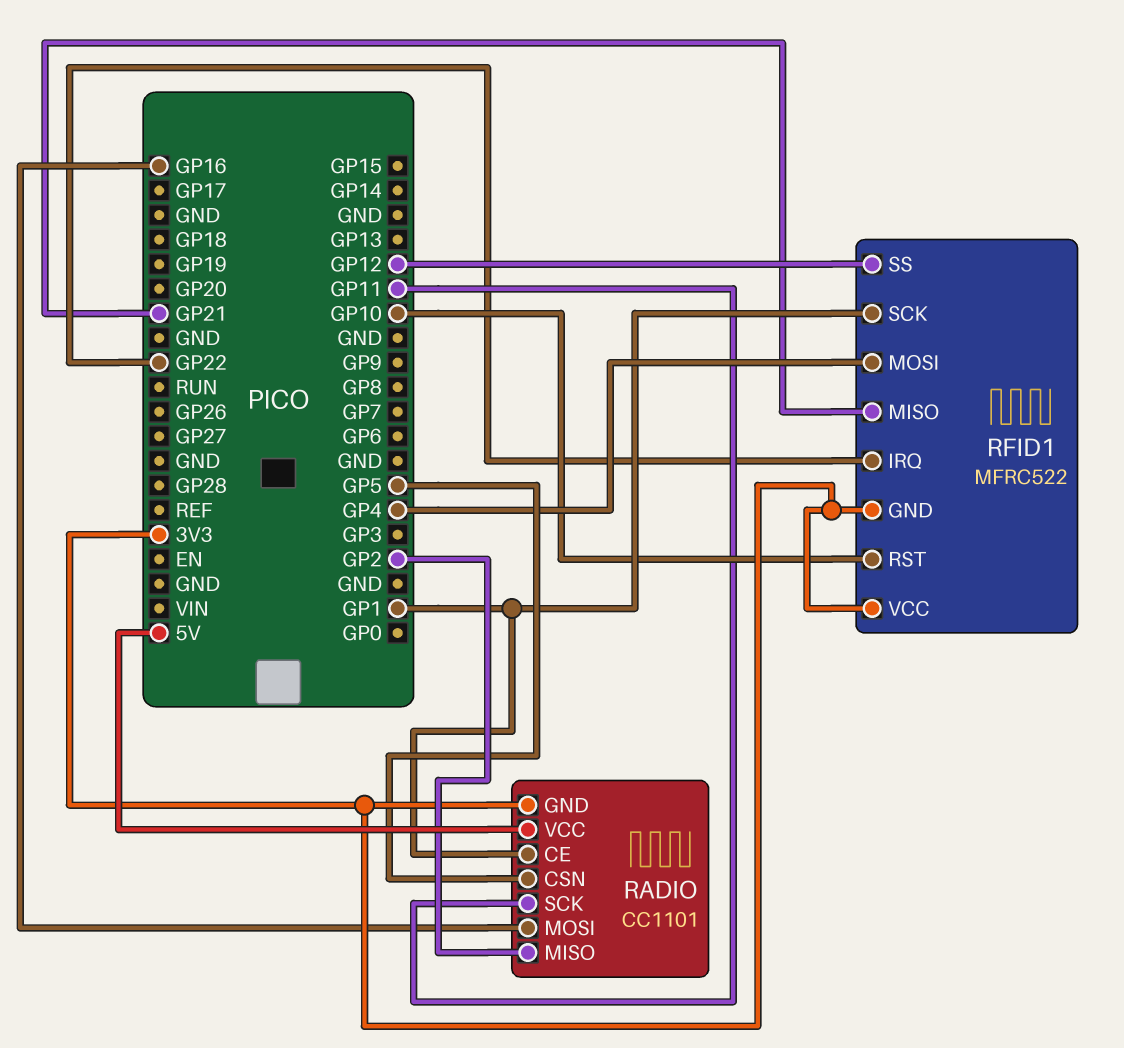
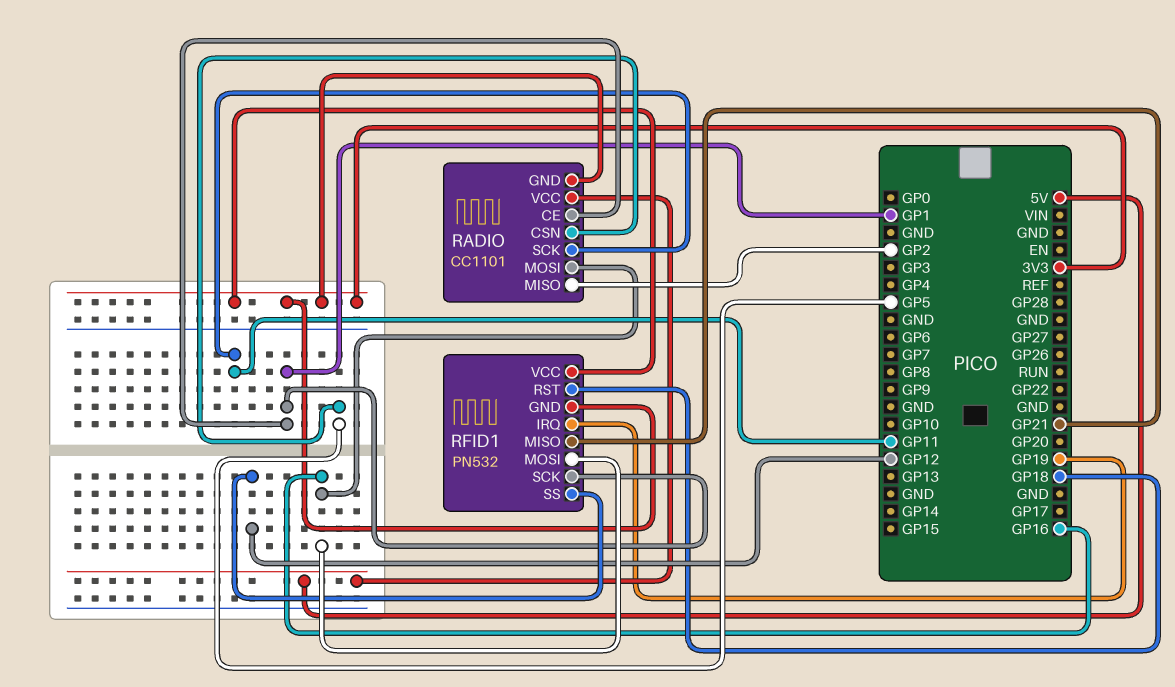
RFID1: MFRC522 -> PN532
RFID1 pin IRQ: GP22 -> GP19
RFID1 pin MOSI: GP4 -> GP16
RFID1 pin RST: GP10 -> GP18

